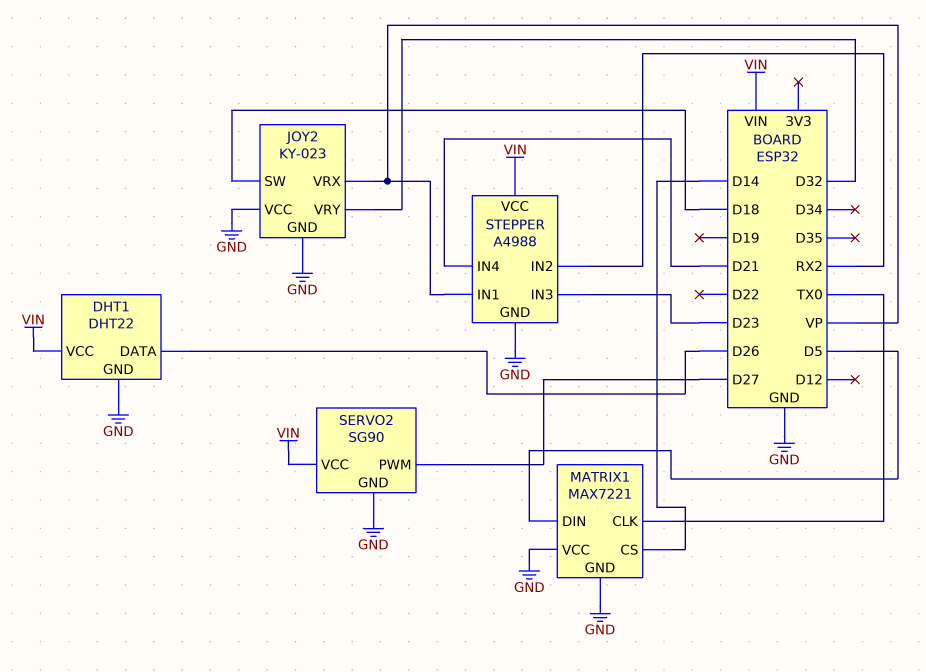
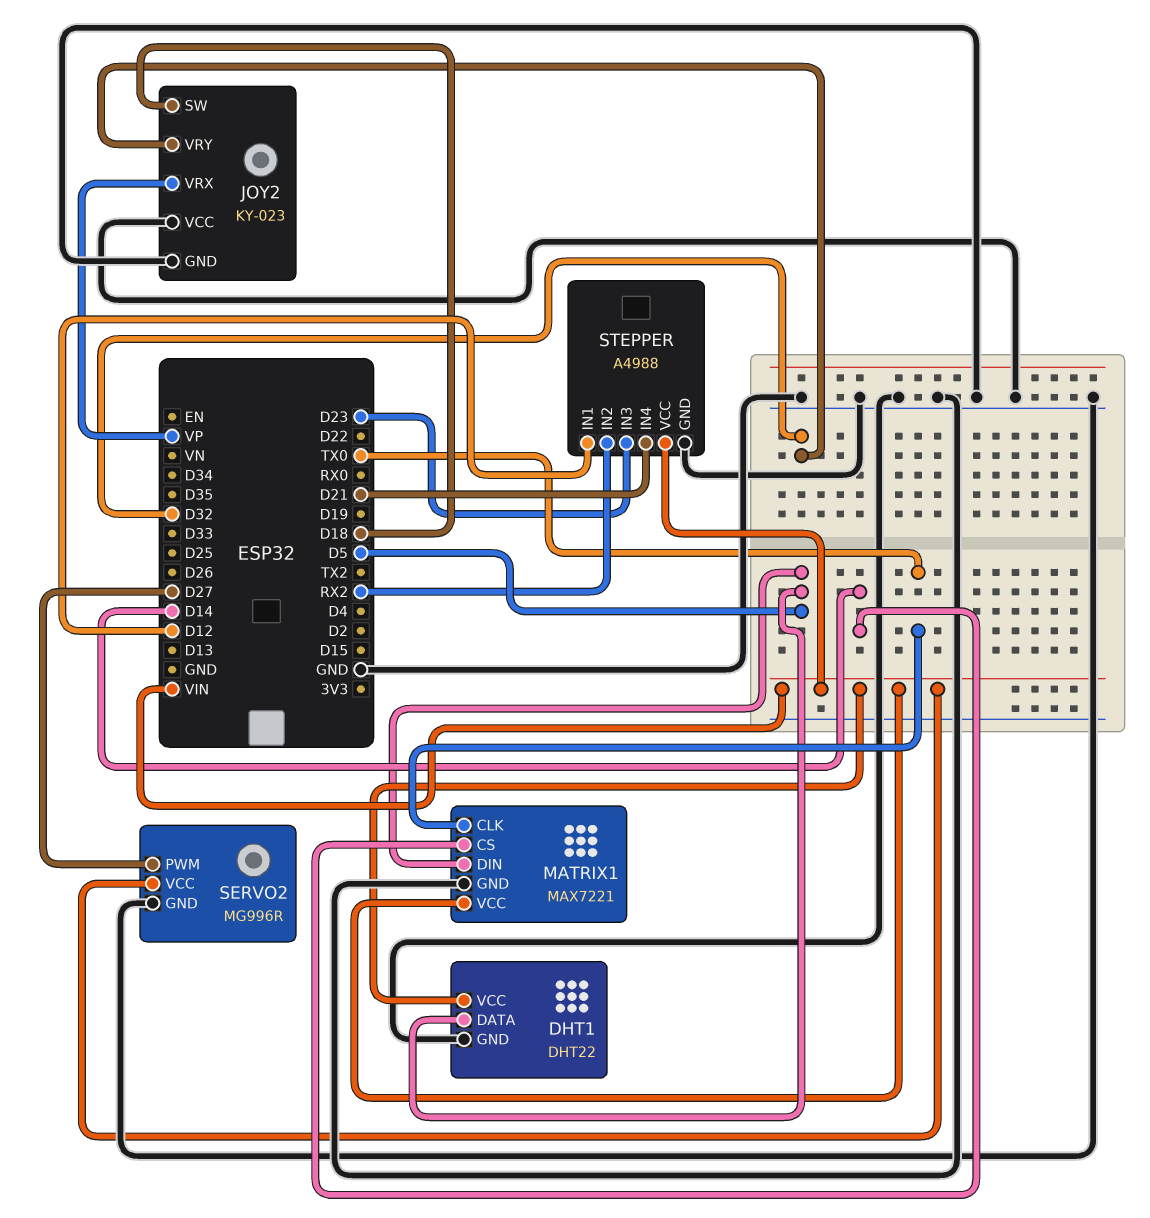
DHT1 pin DATA: D26 -> D5
MATRIX1 pin VCC: GND -> VIN
SERVO2: SG90 -> MG996R
STEPPER pin IN1: VP -> D12

